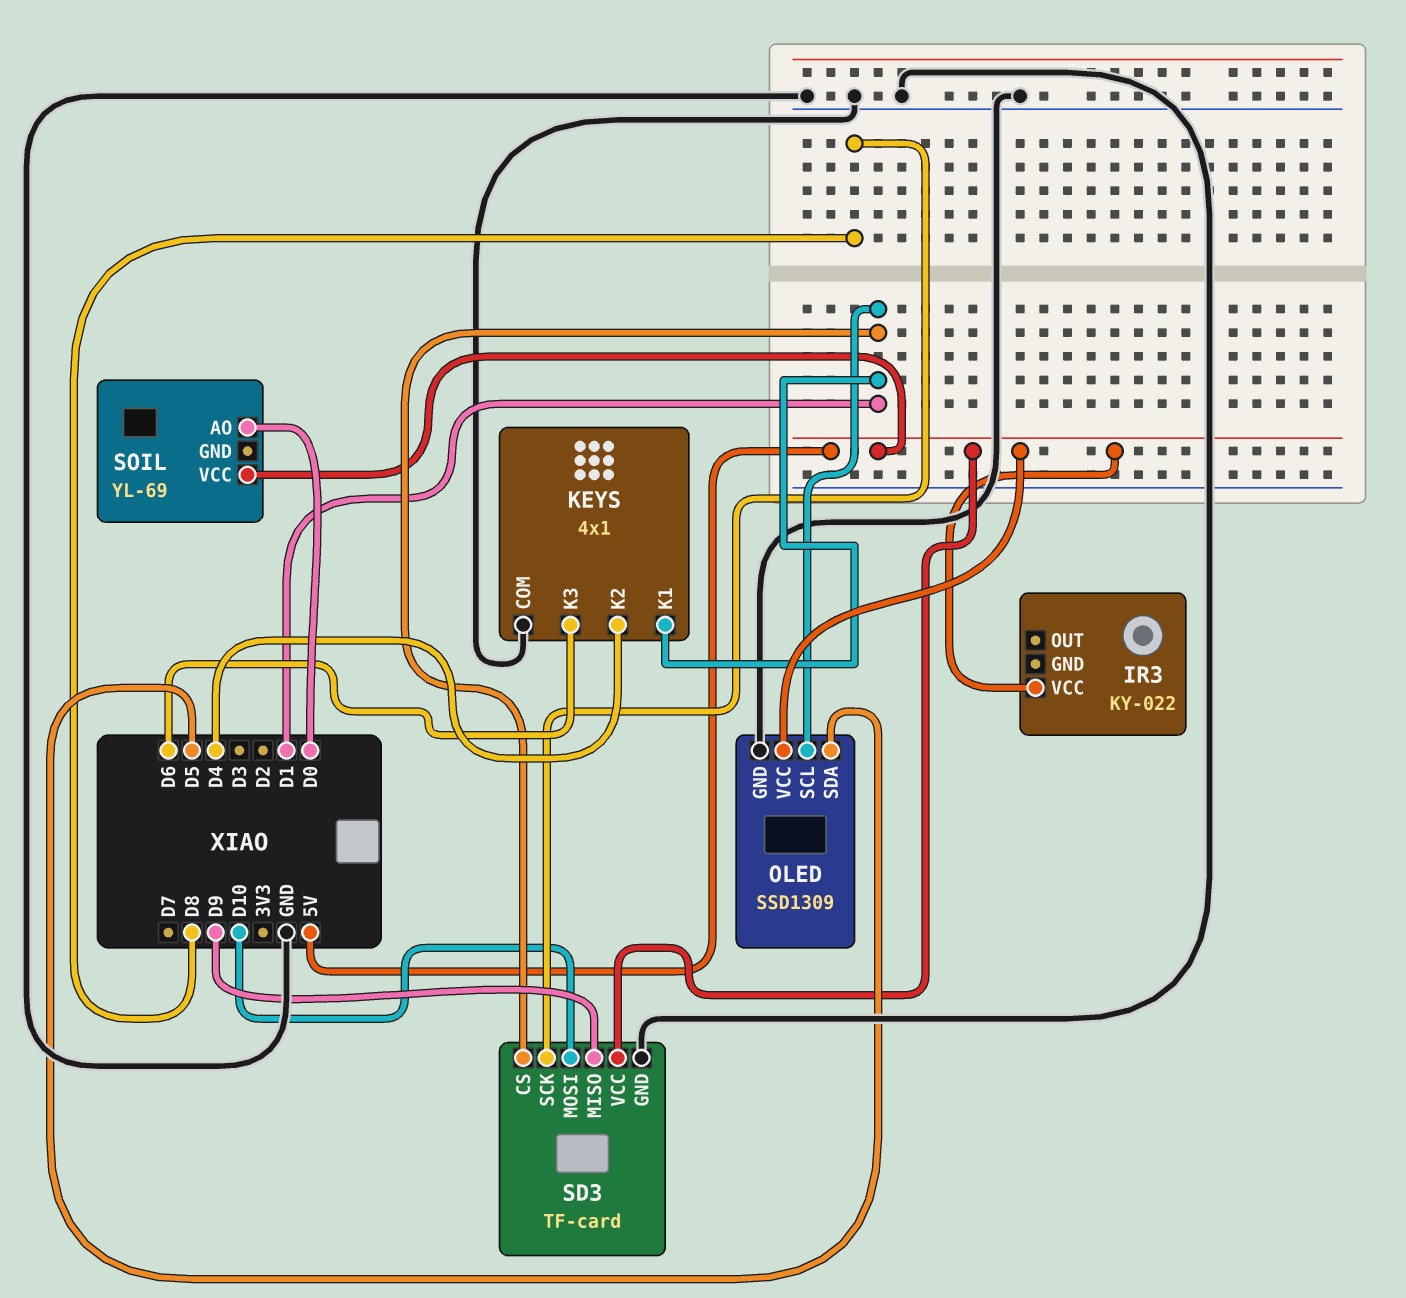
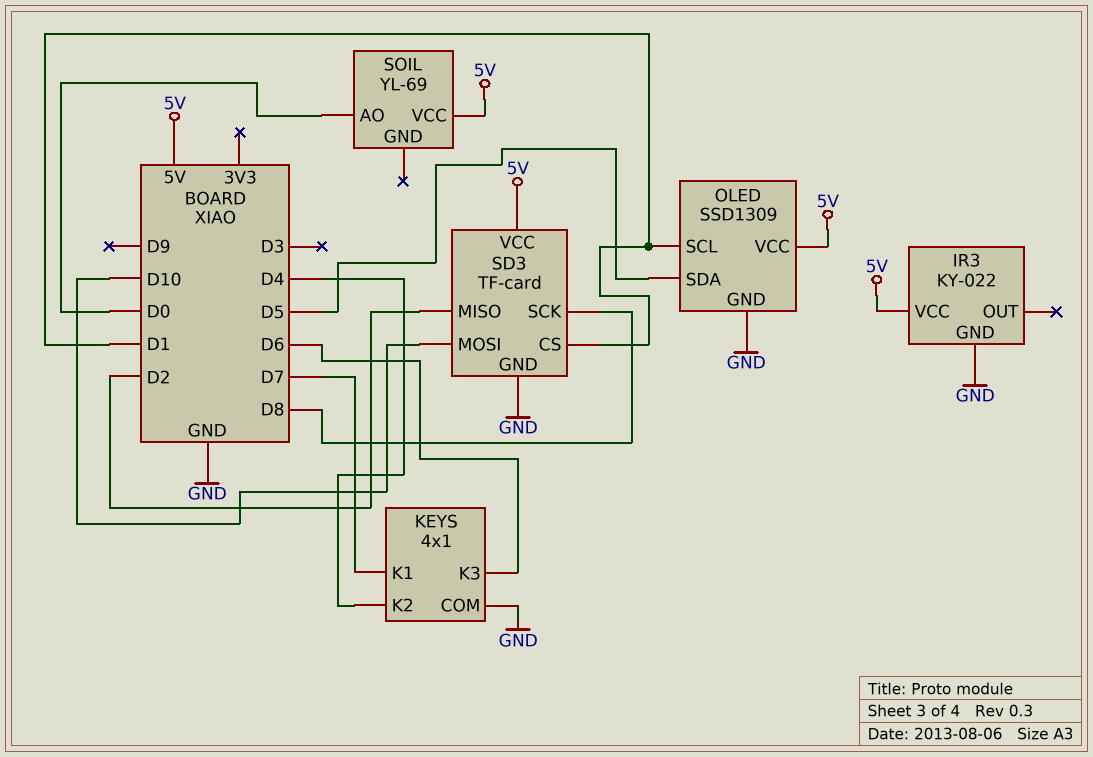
IR3 pin GND: none -> GND
KEYS pin K1: D1 -> D7
SD3 pin MISO: D9 -> D2

